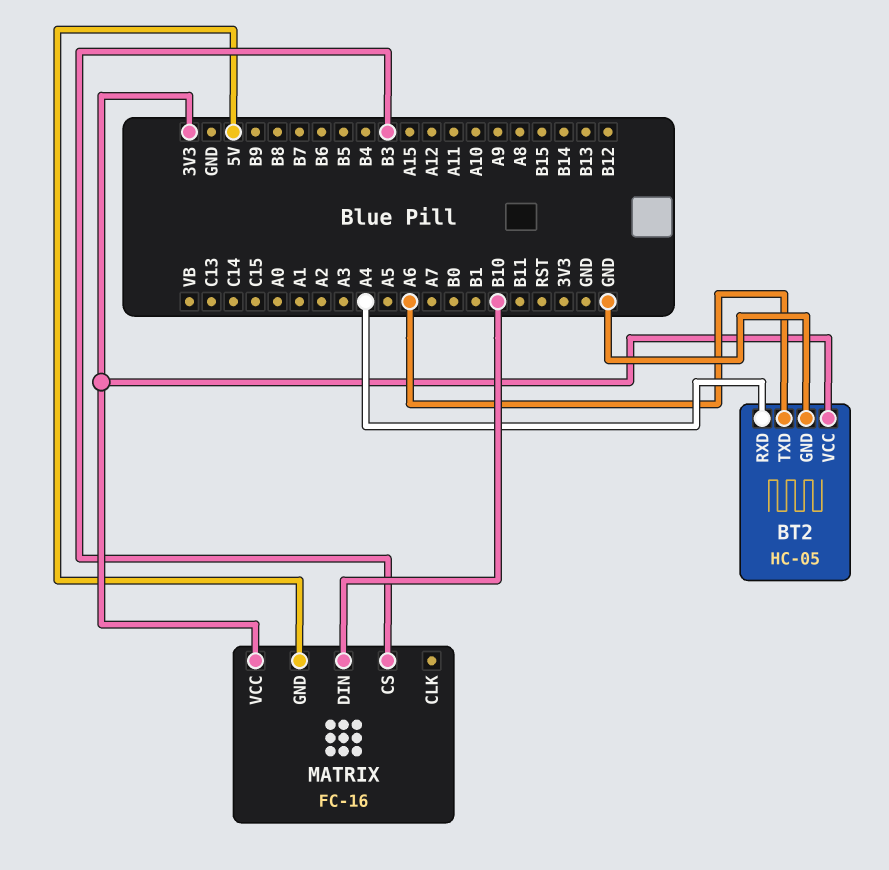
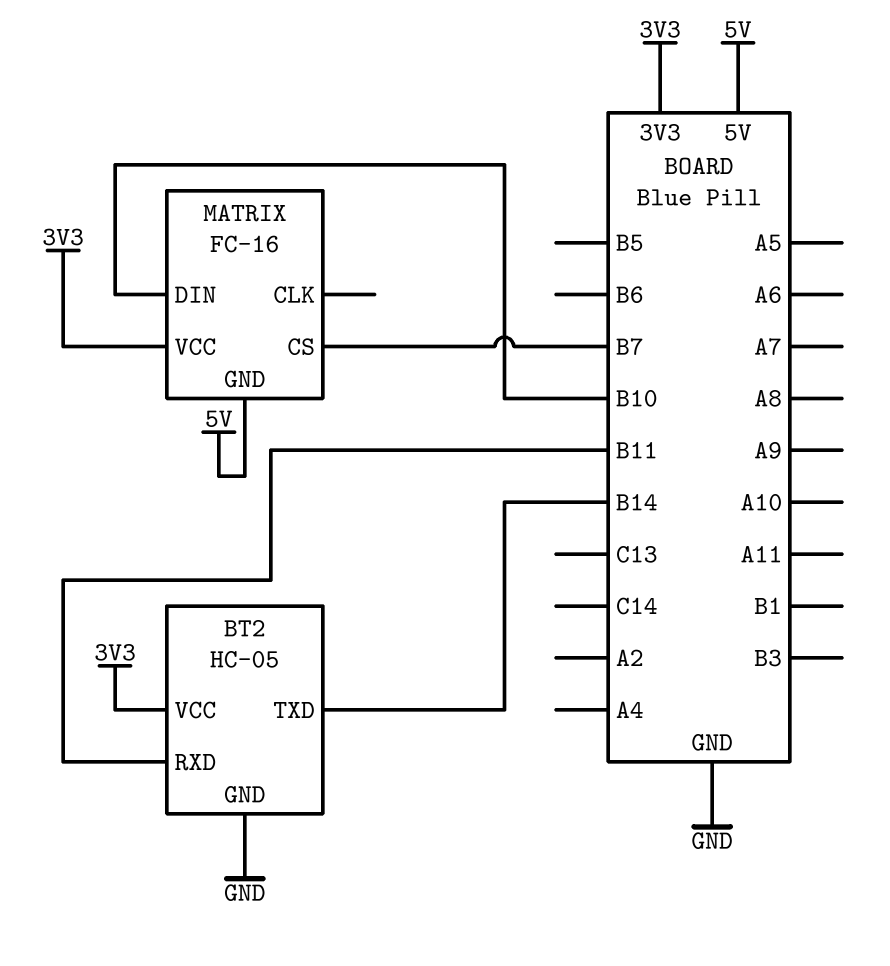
BT2 pin RXD: A4 -> B11
BT2 pin TXD: A6 -> B14
MATRIX pin CS: B3 -> B7

